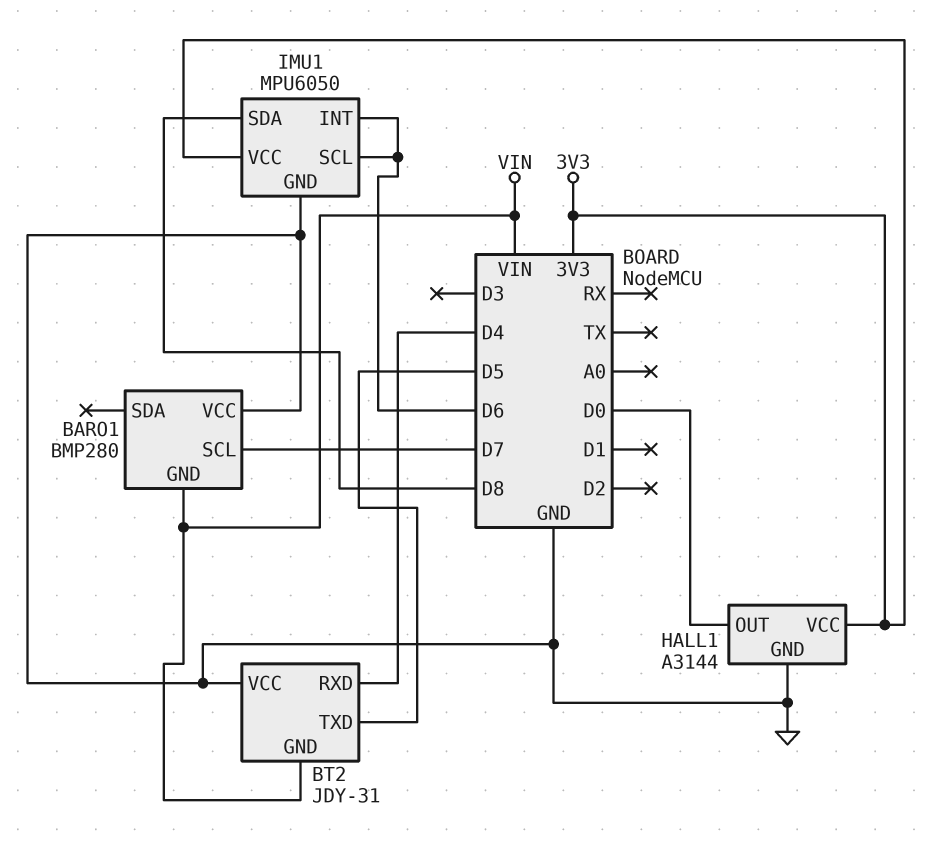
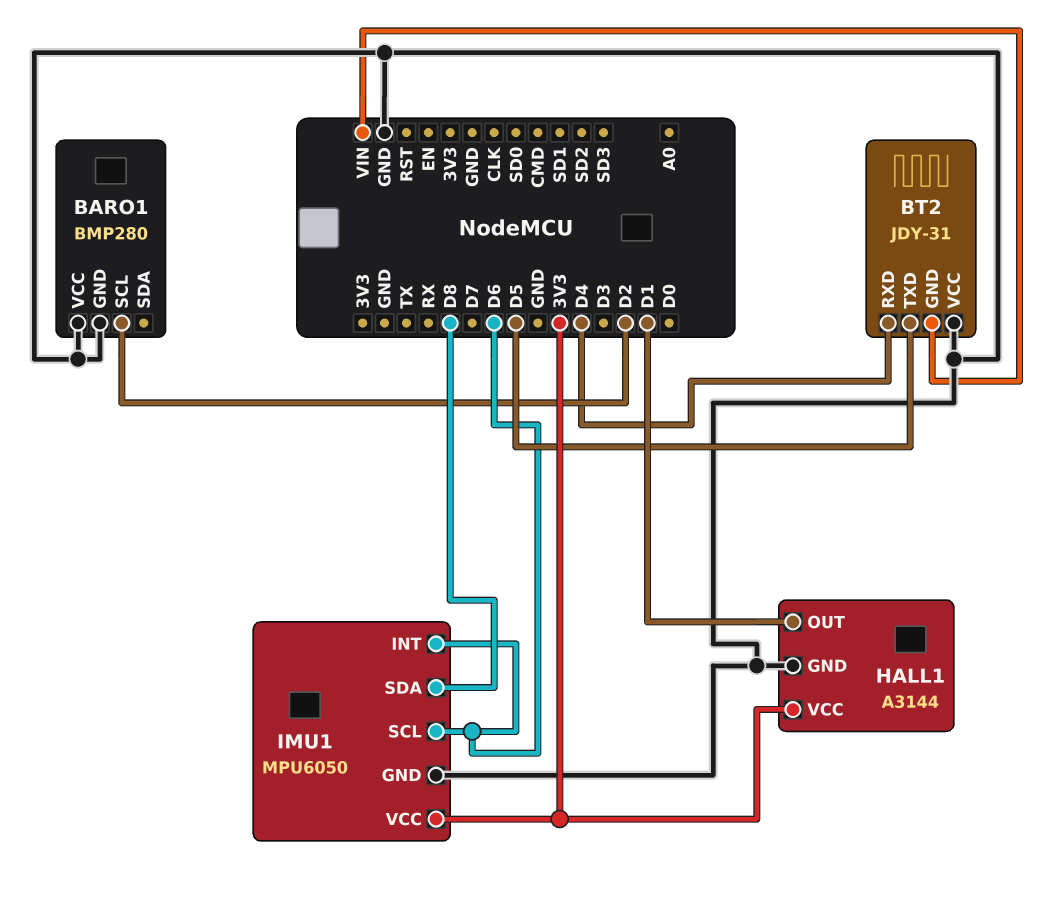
BARO1 pin GND: VIN -> GND
BARO1 pin SCL: D7 -> D2
HALL1 pin OUT: D0 -> D1

